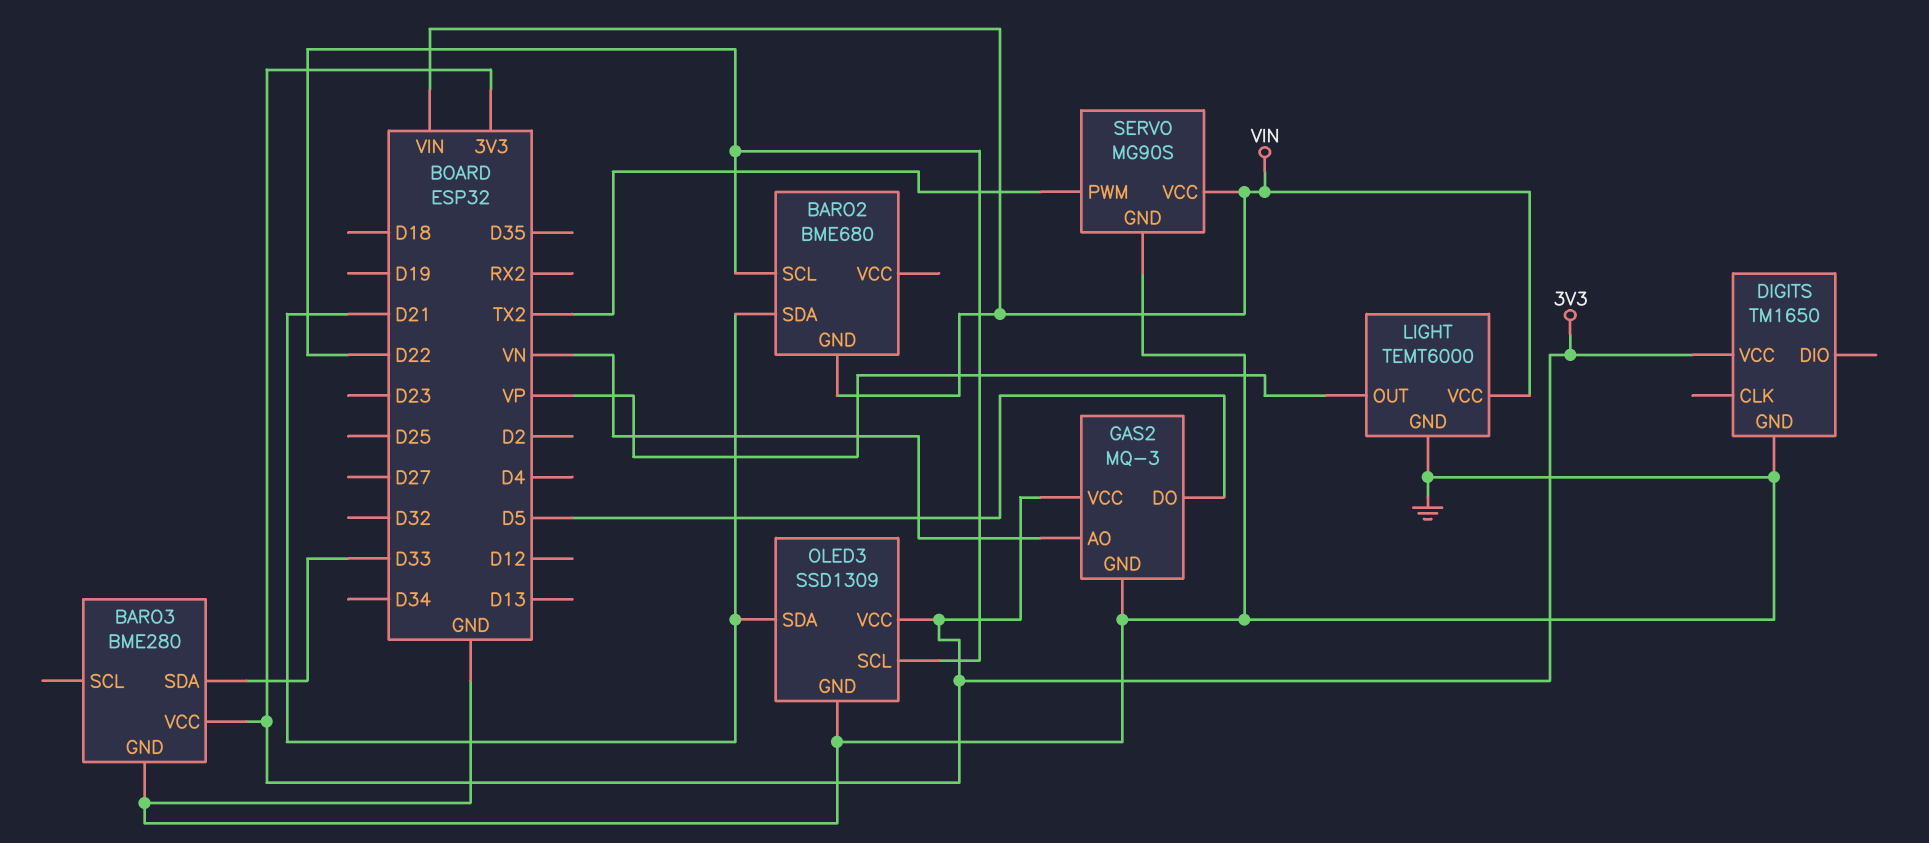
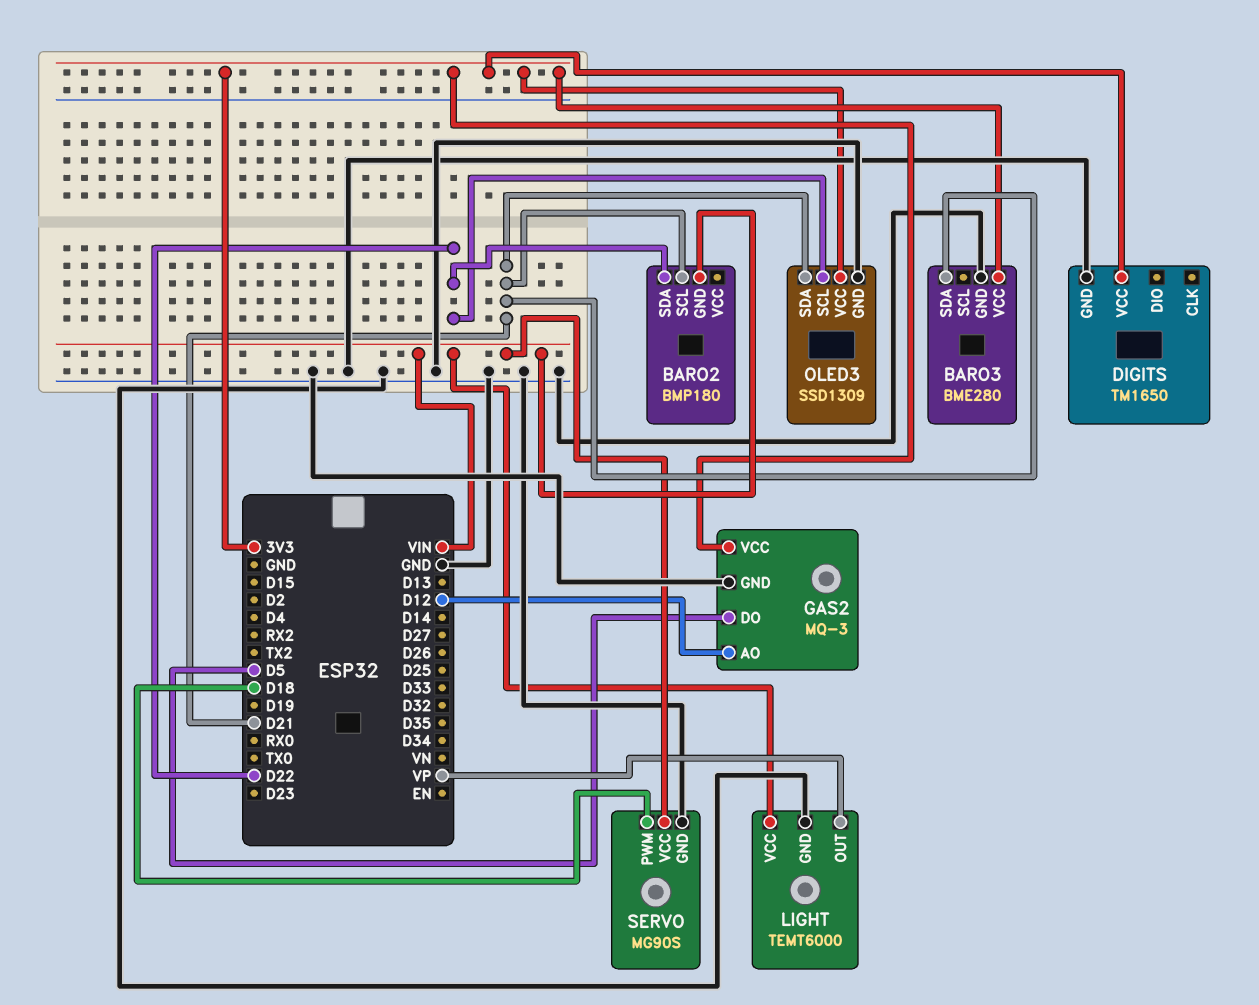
BARO2: BME680 -> BMP180
BARO2 pin SCL: D22 -> D21
BARO2 pin SDA: D21 -> D22
BARO3 pin SDA: D33 -> D21
GAS2 pin AO: VN -> D12
SERVO pin PWM: TX2 -> D18

